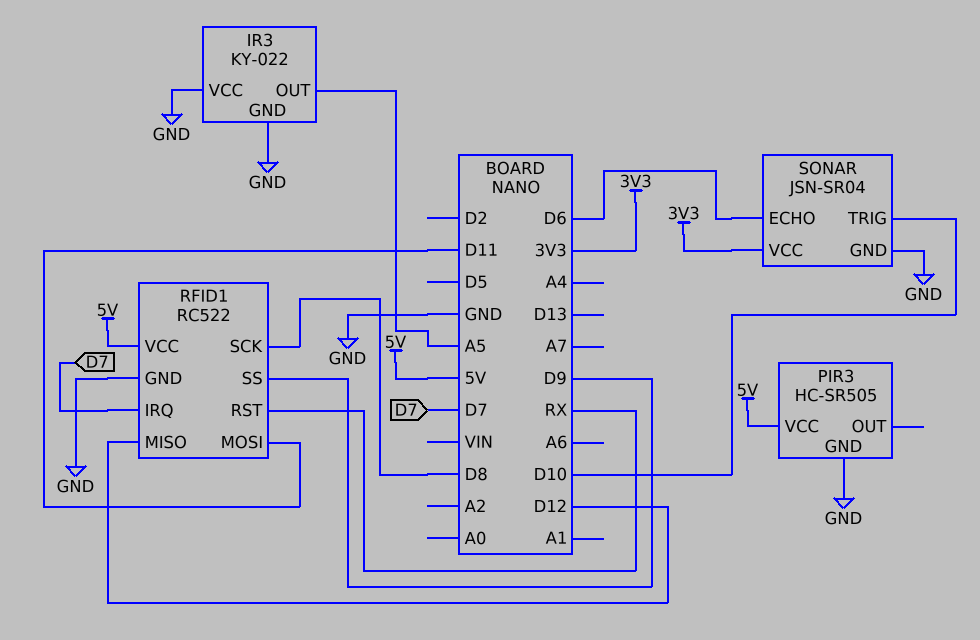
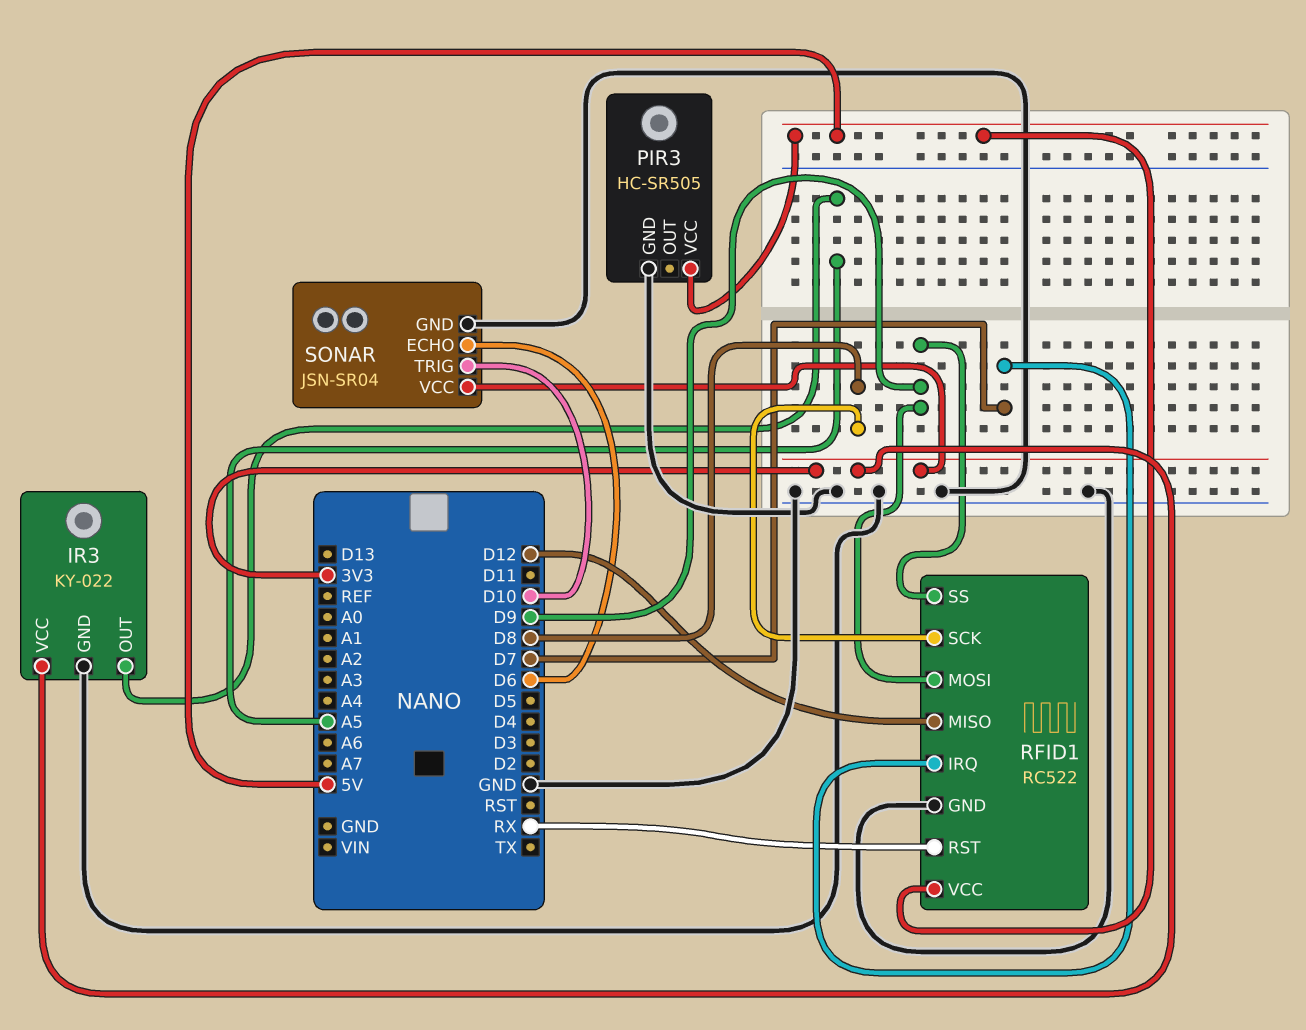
IR3 pin VCC: GND -> 3V3
RFID1 pin MOSI: D11 -> D9

